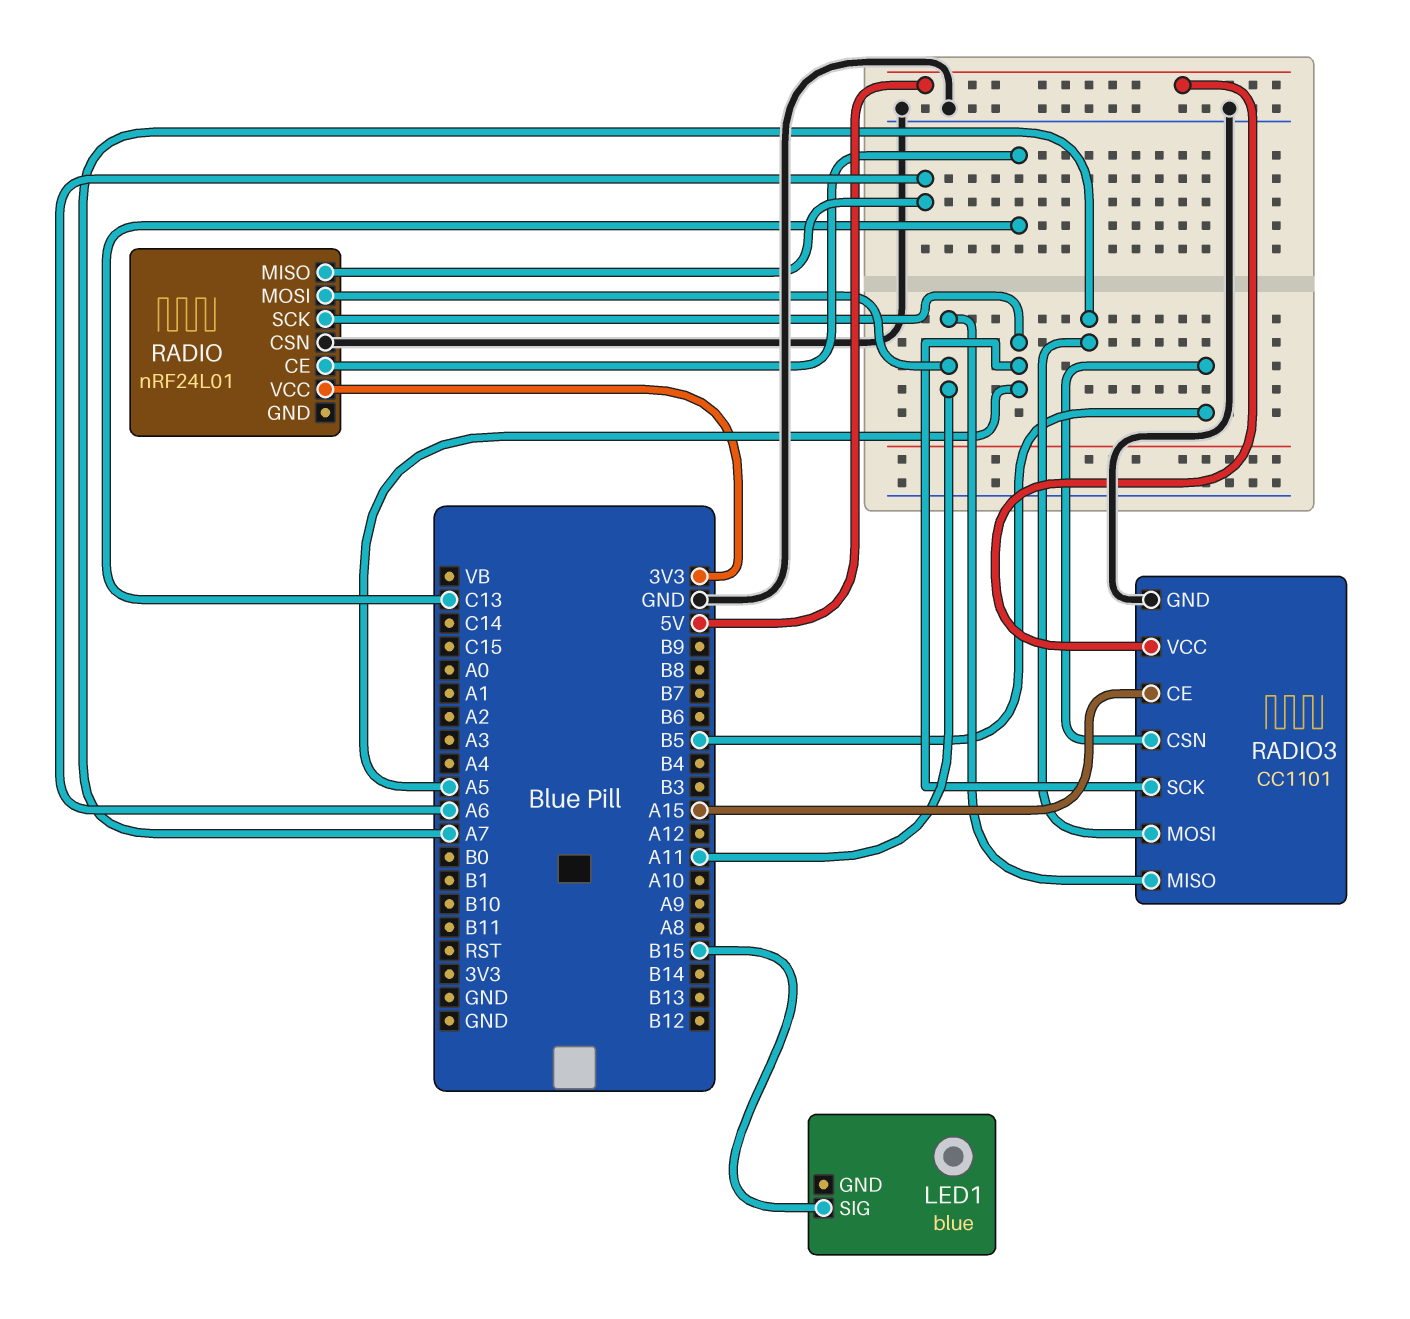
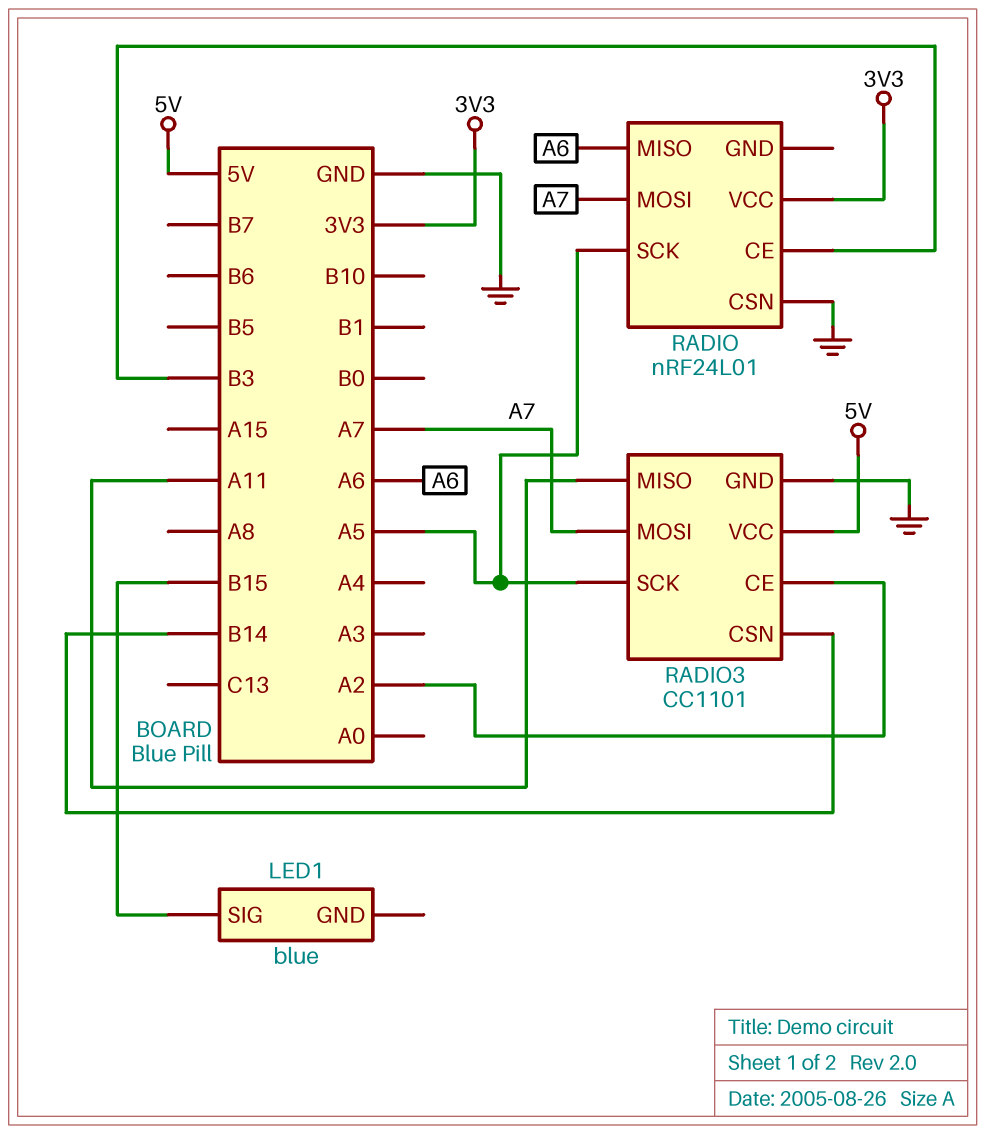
RADIO pin CE: C13 -> B3
RADIO pin MOSI: A11 -> A7
RADIO3 pin CE: A15 -> A2
RADIO3 pin CSN: B5 -> B14

